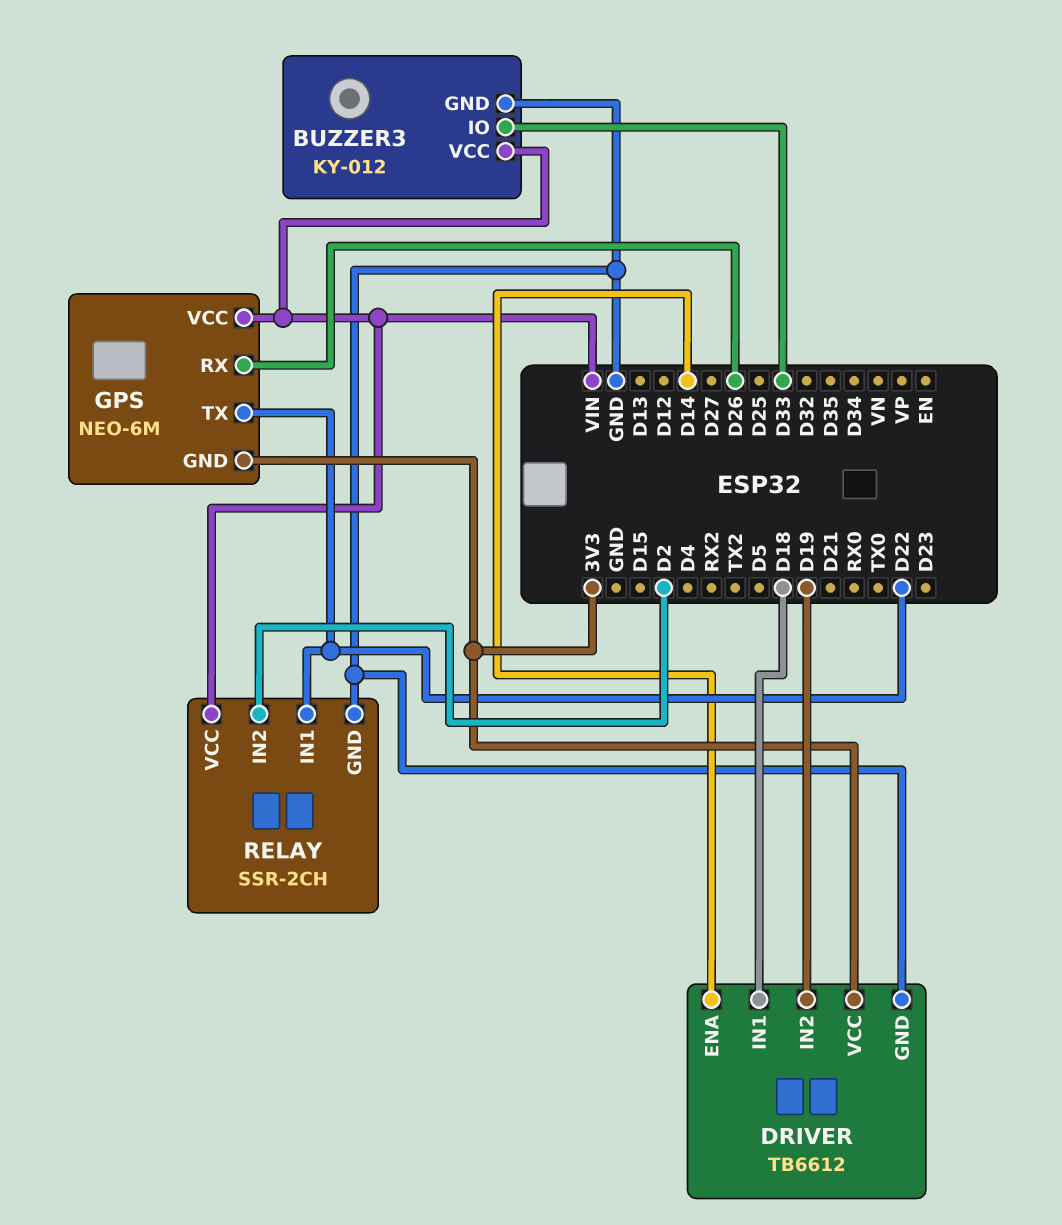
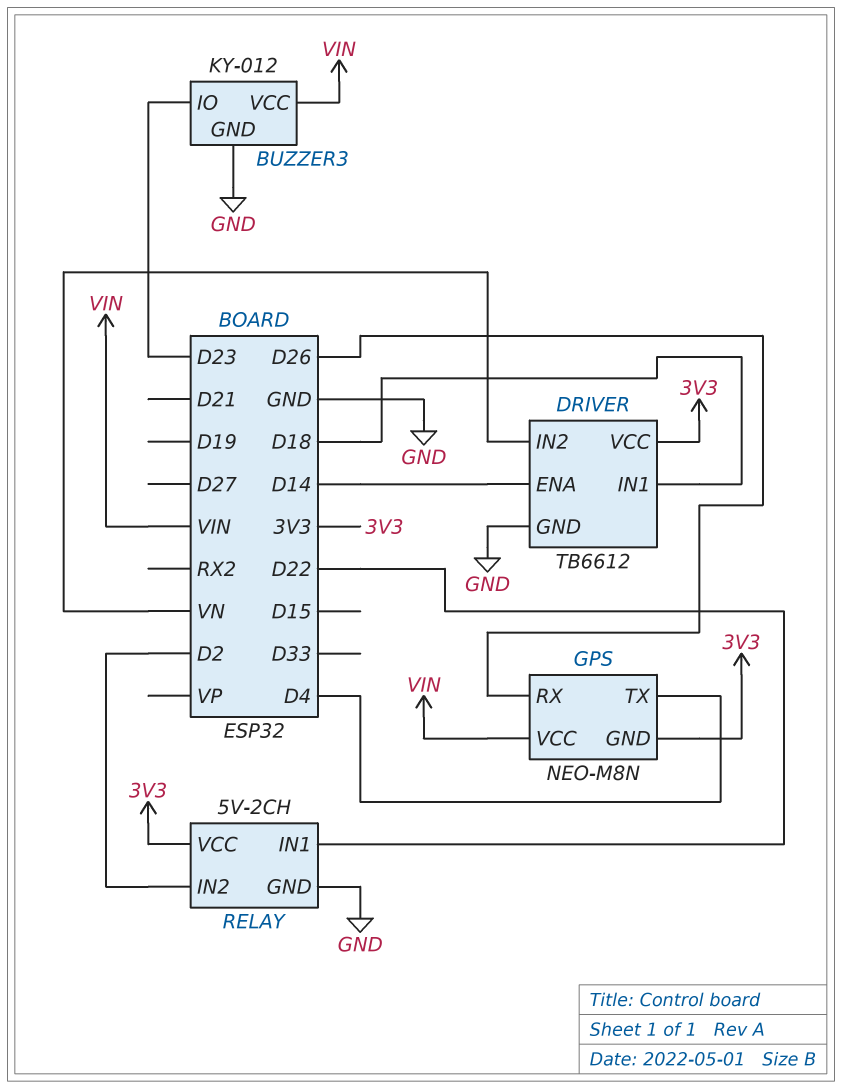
BUZZER3 pin IO: D33 -> D23
DRIVER pin IN2: D19 -> VN
GPS: NEO-6M -> NEO-M8N
GPS pin TX: D22 -> D4
RELAY: SSR-2CH -> 5V-2CH
RELAY pin VCC: VIN -> 3V3

